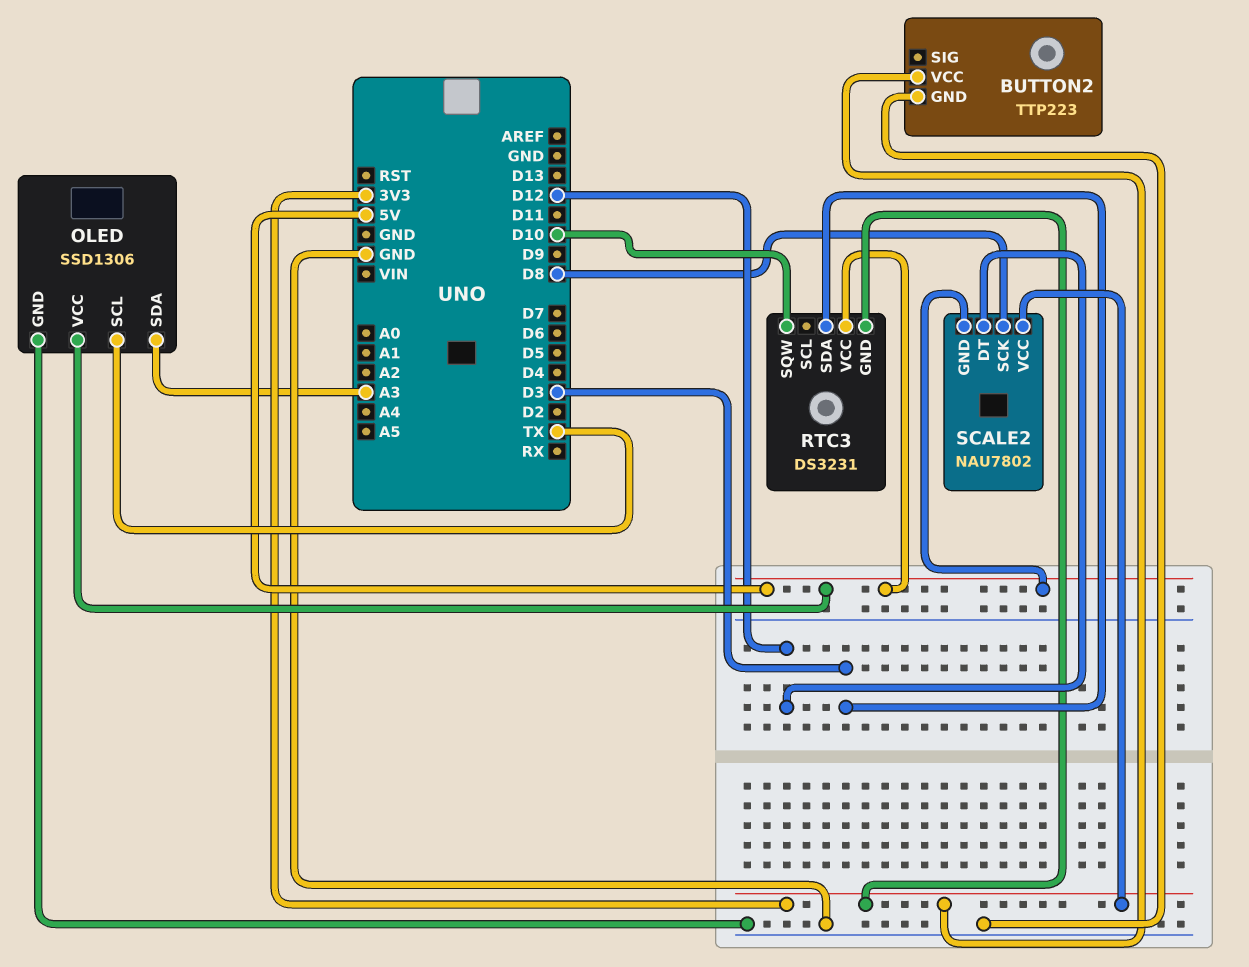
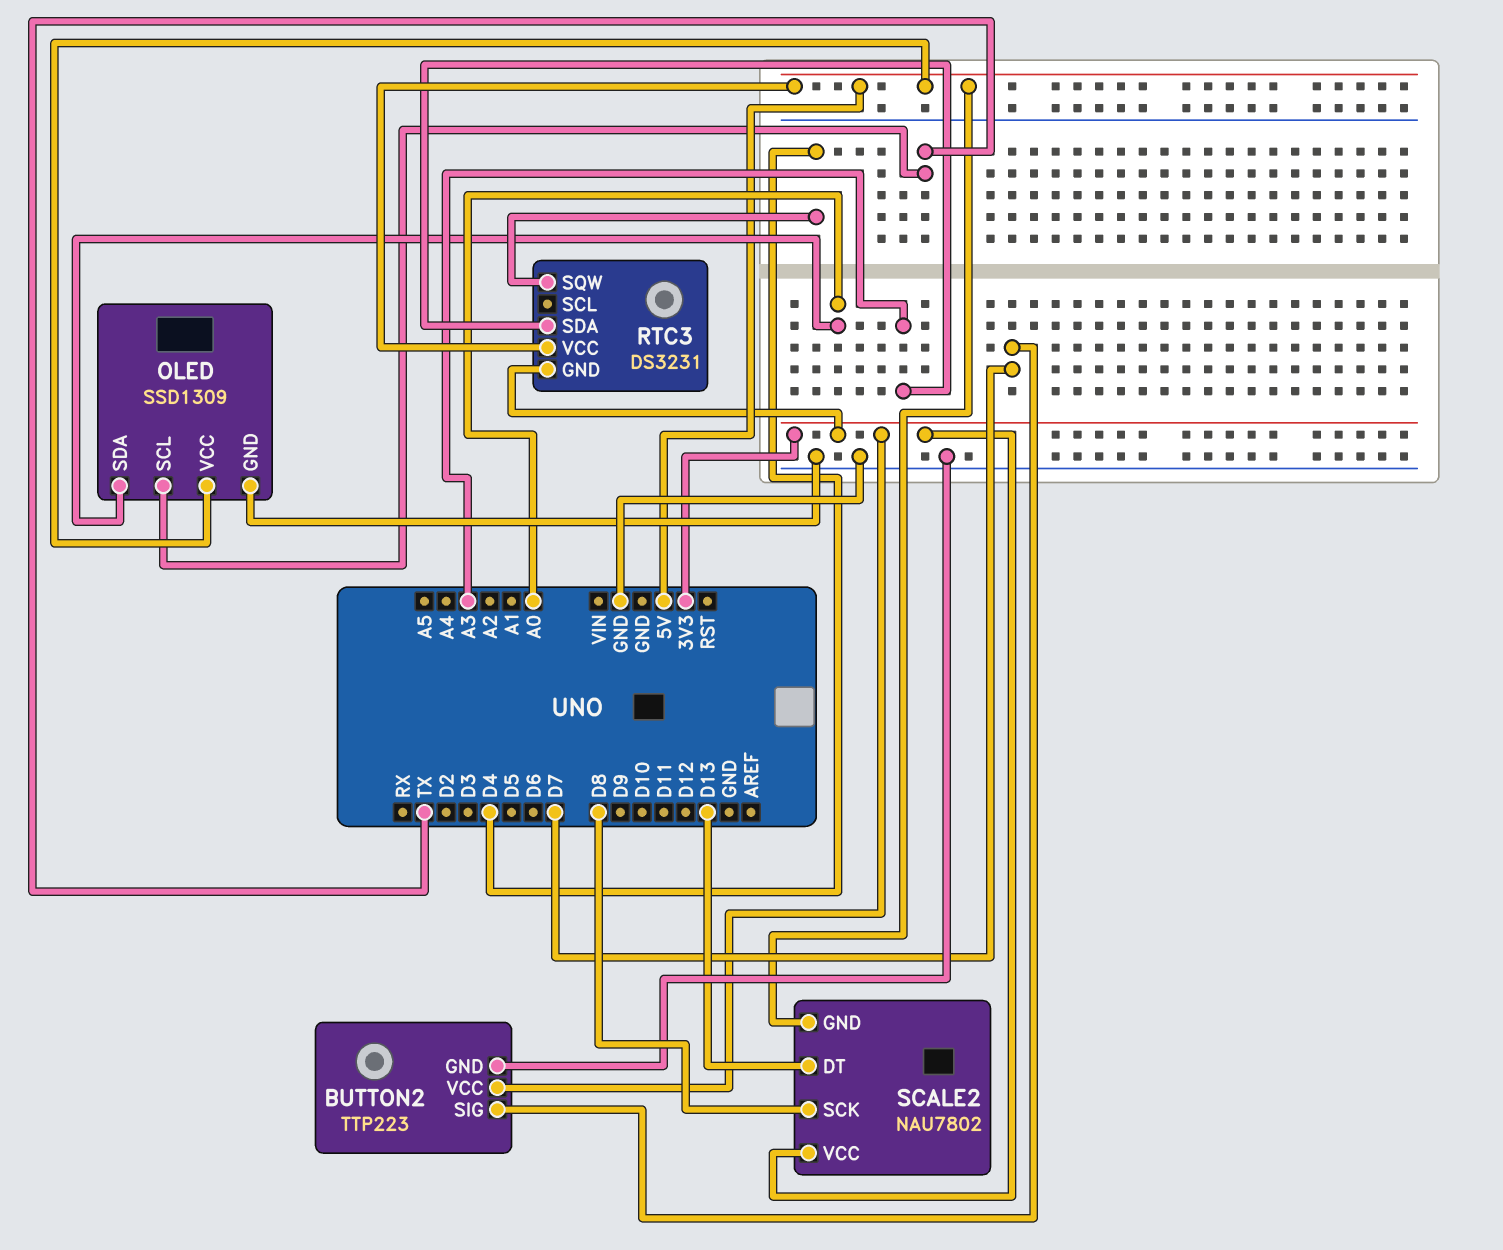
BUTTON2 pin SIG: none -> D7
OLED: SSD1306 -> SSD1309
OLED pin SDA: A3 -> A0
RTC3 pin SDA: D3 -> A3
RTC3 pin SQW: D10 -> D4
SCALE2 pin DT: D12 -> D13

